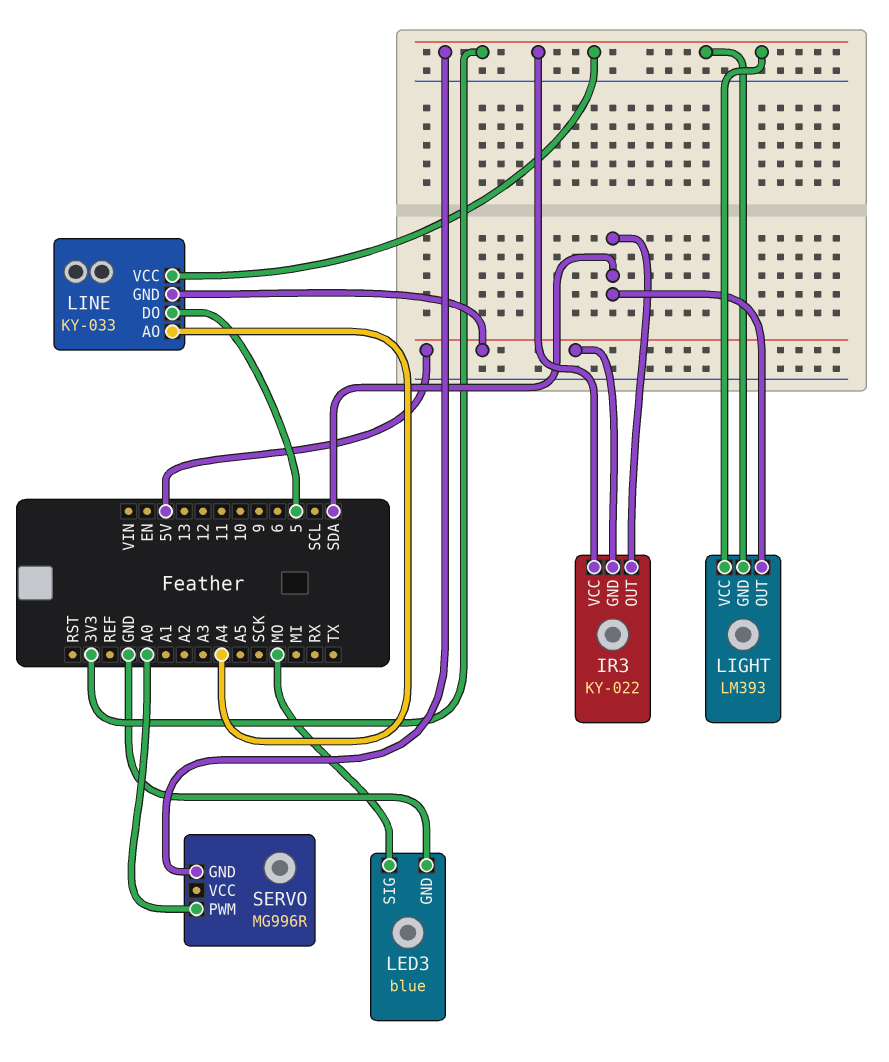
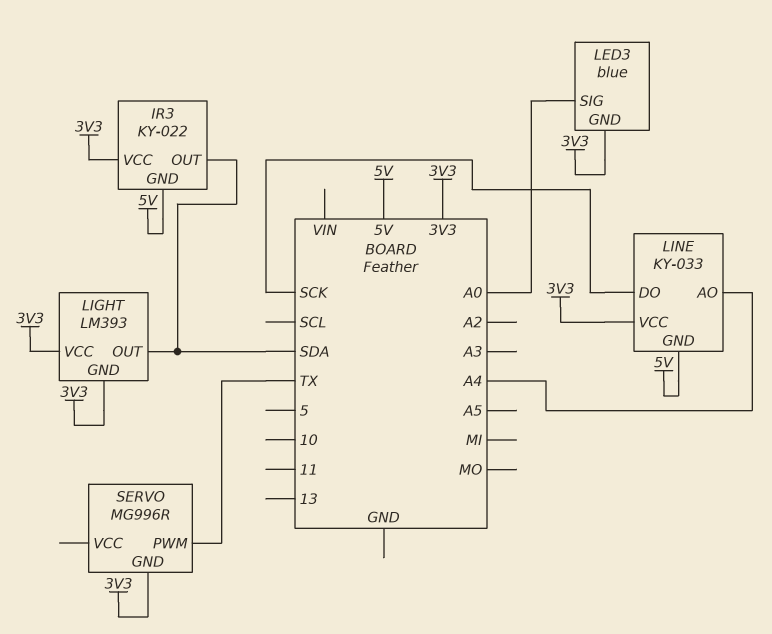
LED3 pin GND: GND -> 3V3
LED3 pin SIG: MO -> A0
LINE pin DO: 5 -> SCK
SERVO pin PWM: A0 -> TX

